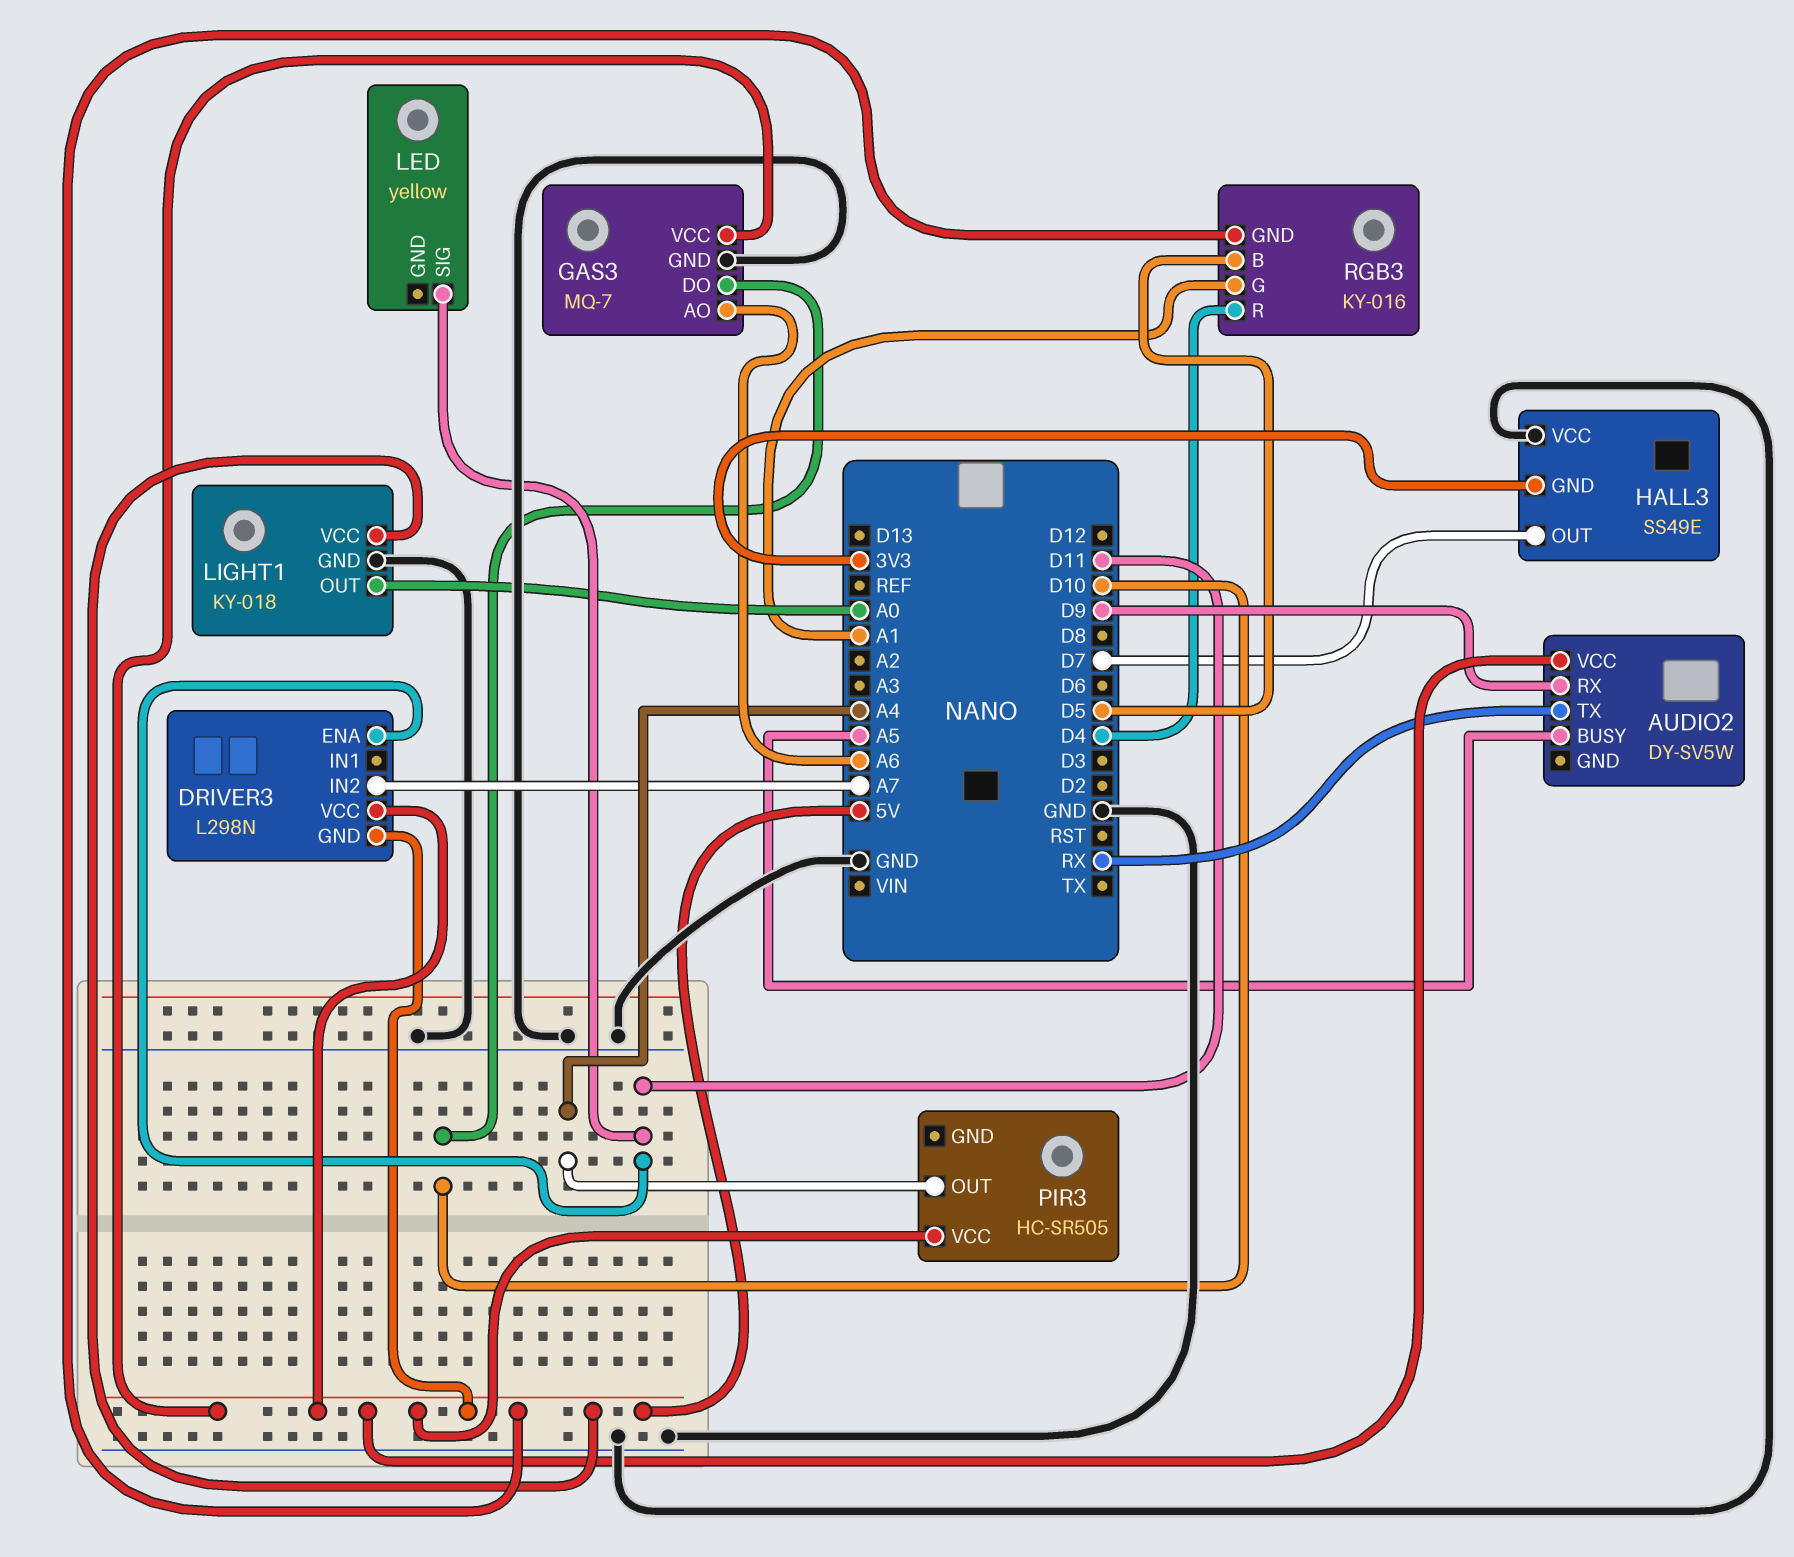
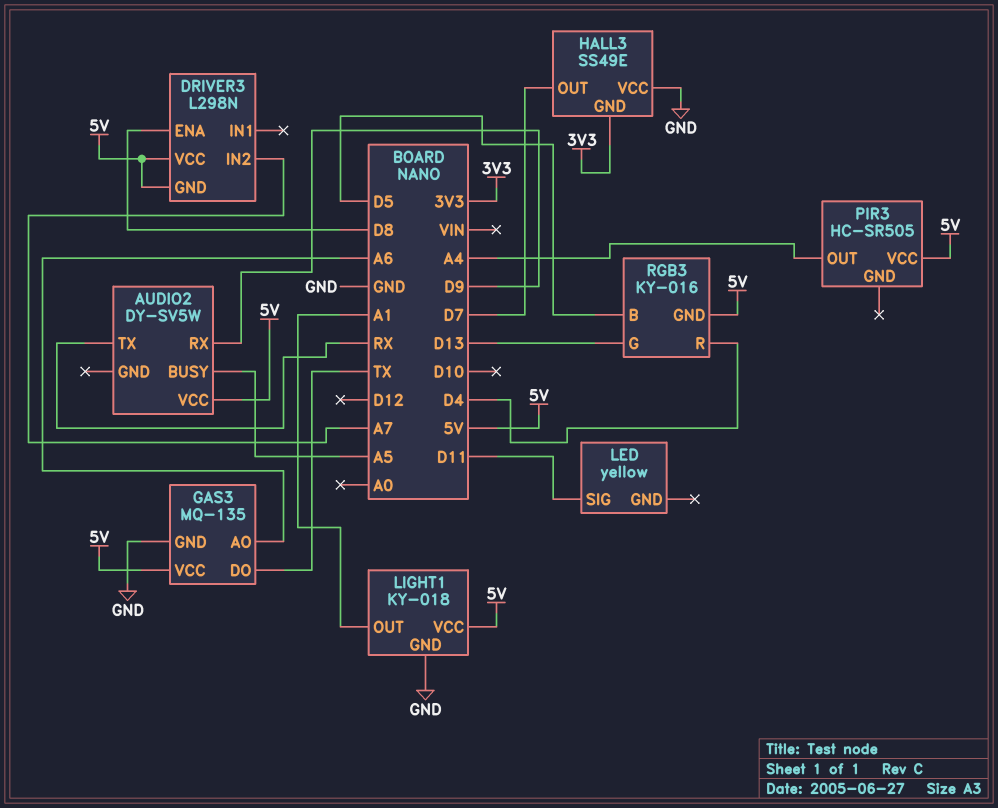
DRIVER3 pin ENA: D11 -> D8
GAS3: MQ-7 -> MQ-135
GAS3 pin DO: D10 -> TX
LIGHT1 pin OUT: A0 -> A1
RGB3 pin G: A1 -> D13

